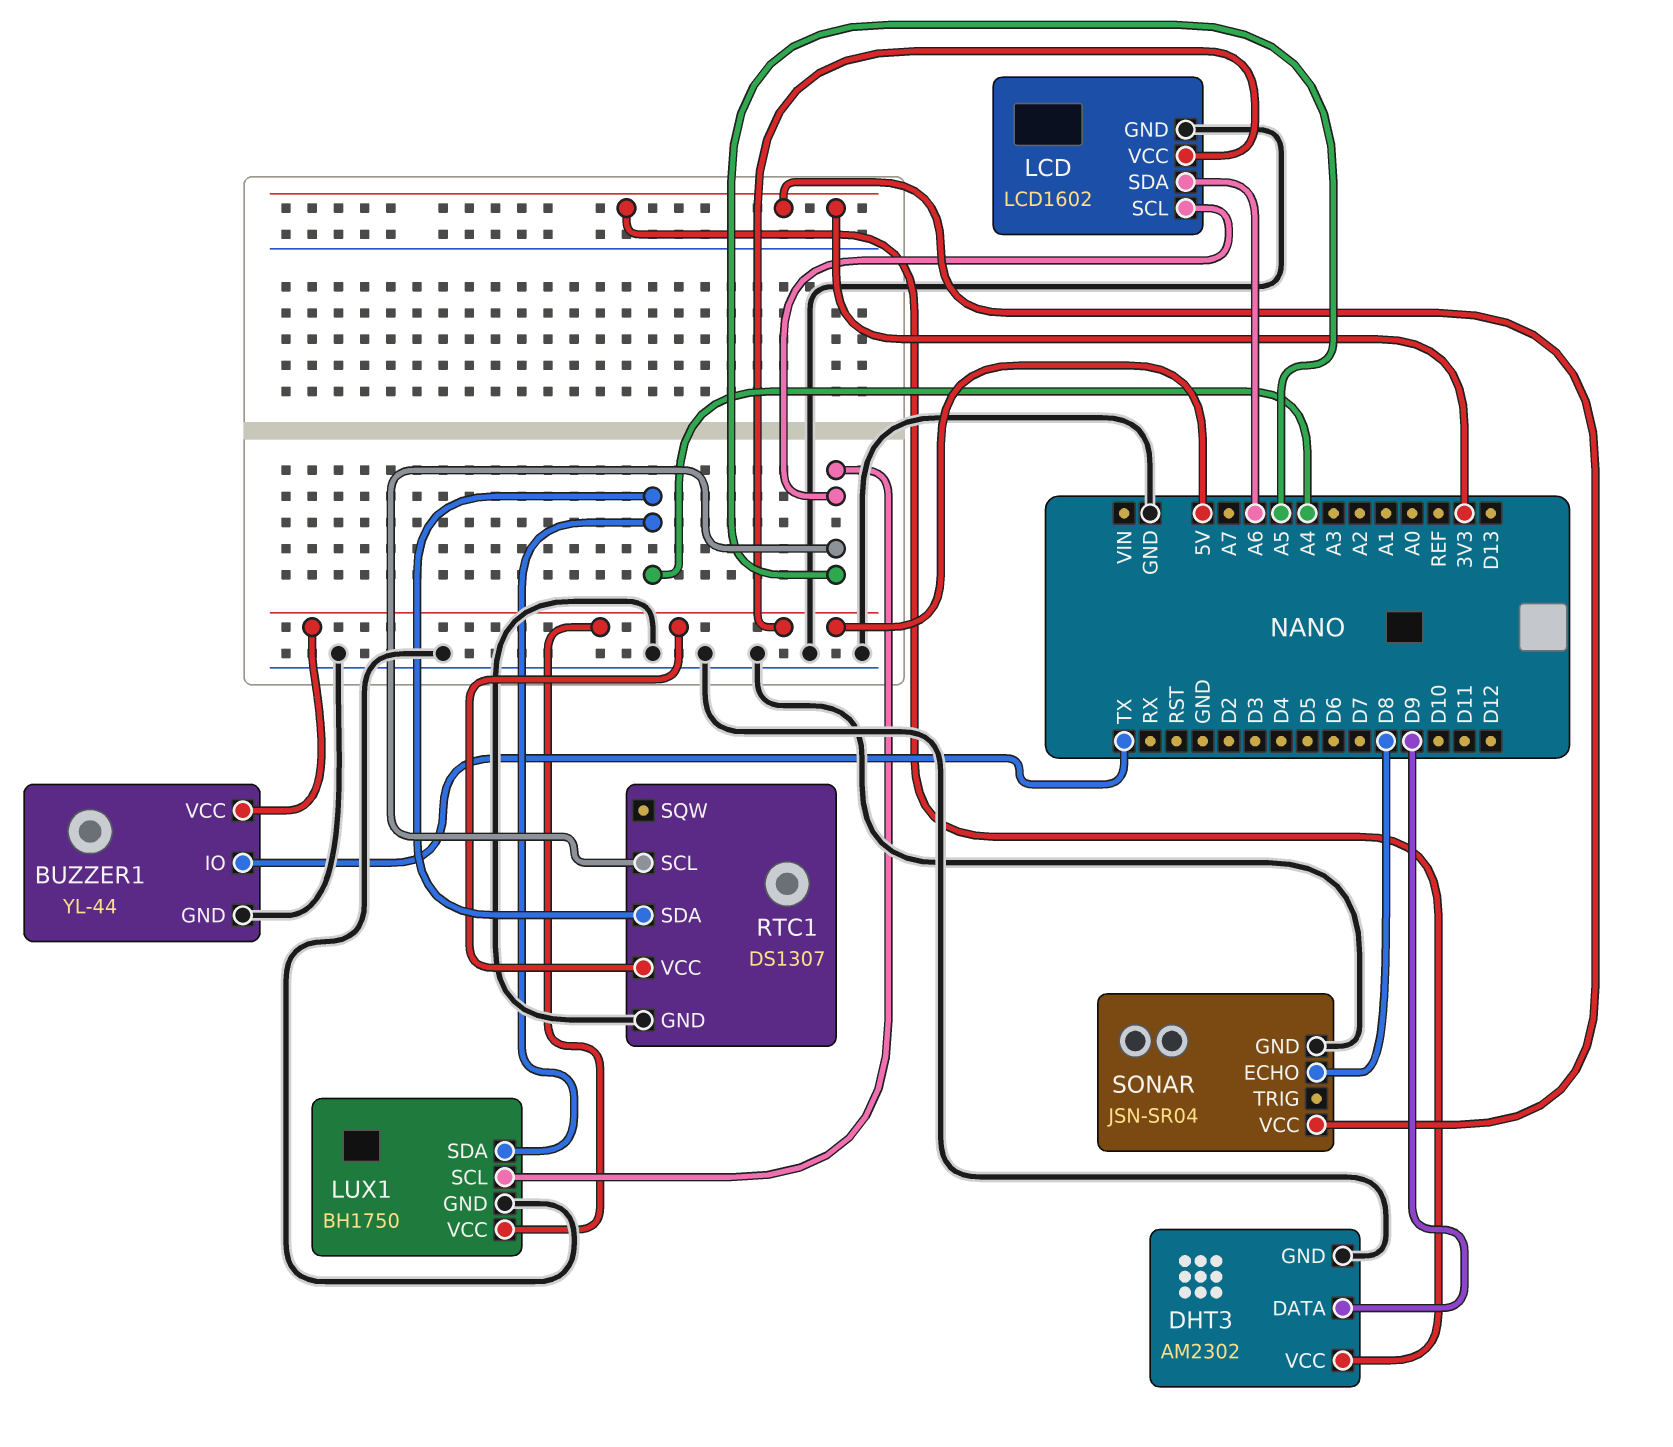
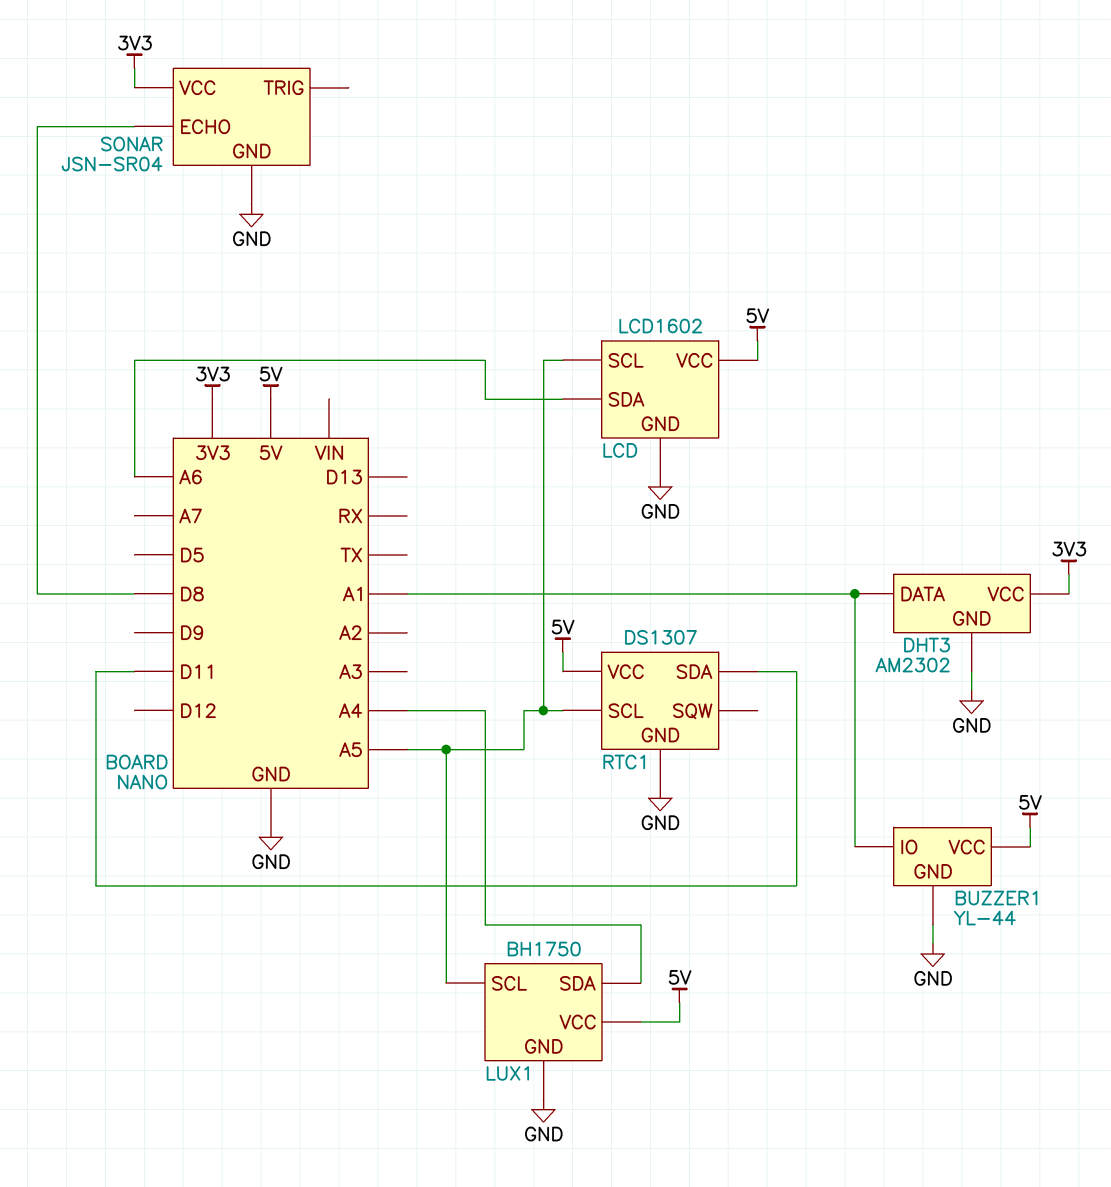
BUZZER1 pin IO: TX -> A1
DHT3 pin DATA: D9 -> A1
RTC1 pin SDA: A4 -> D11

